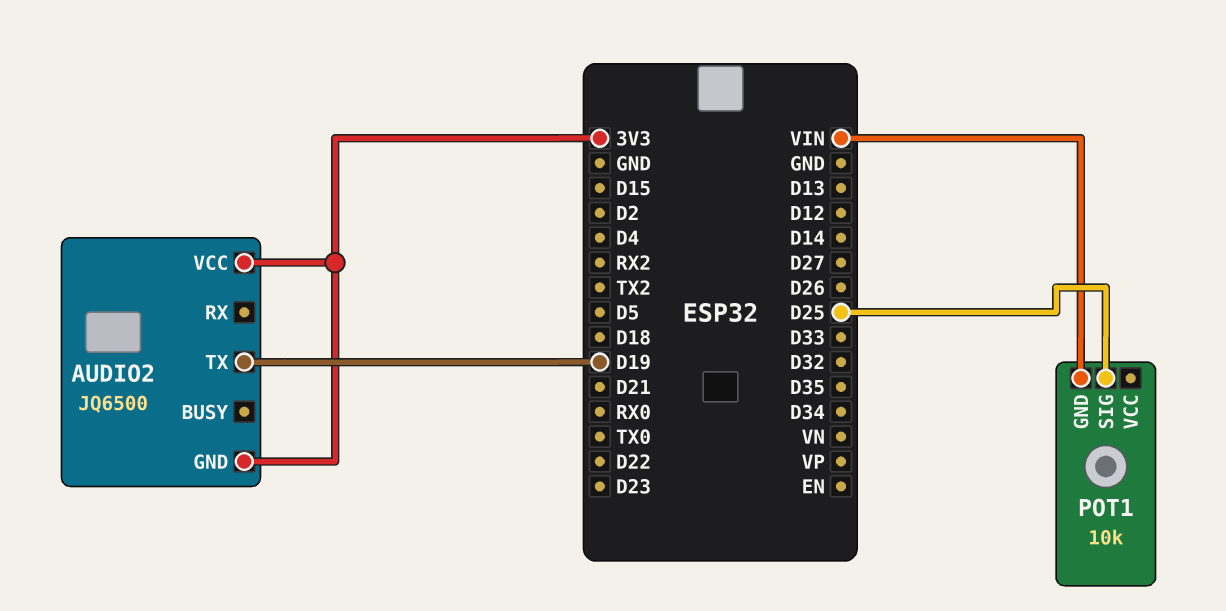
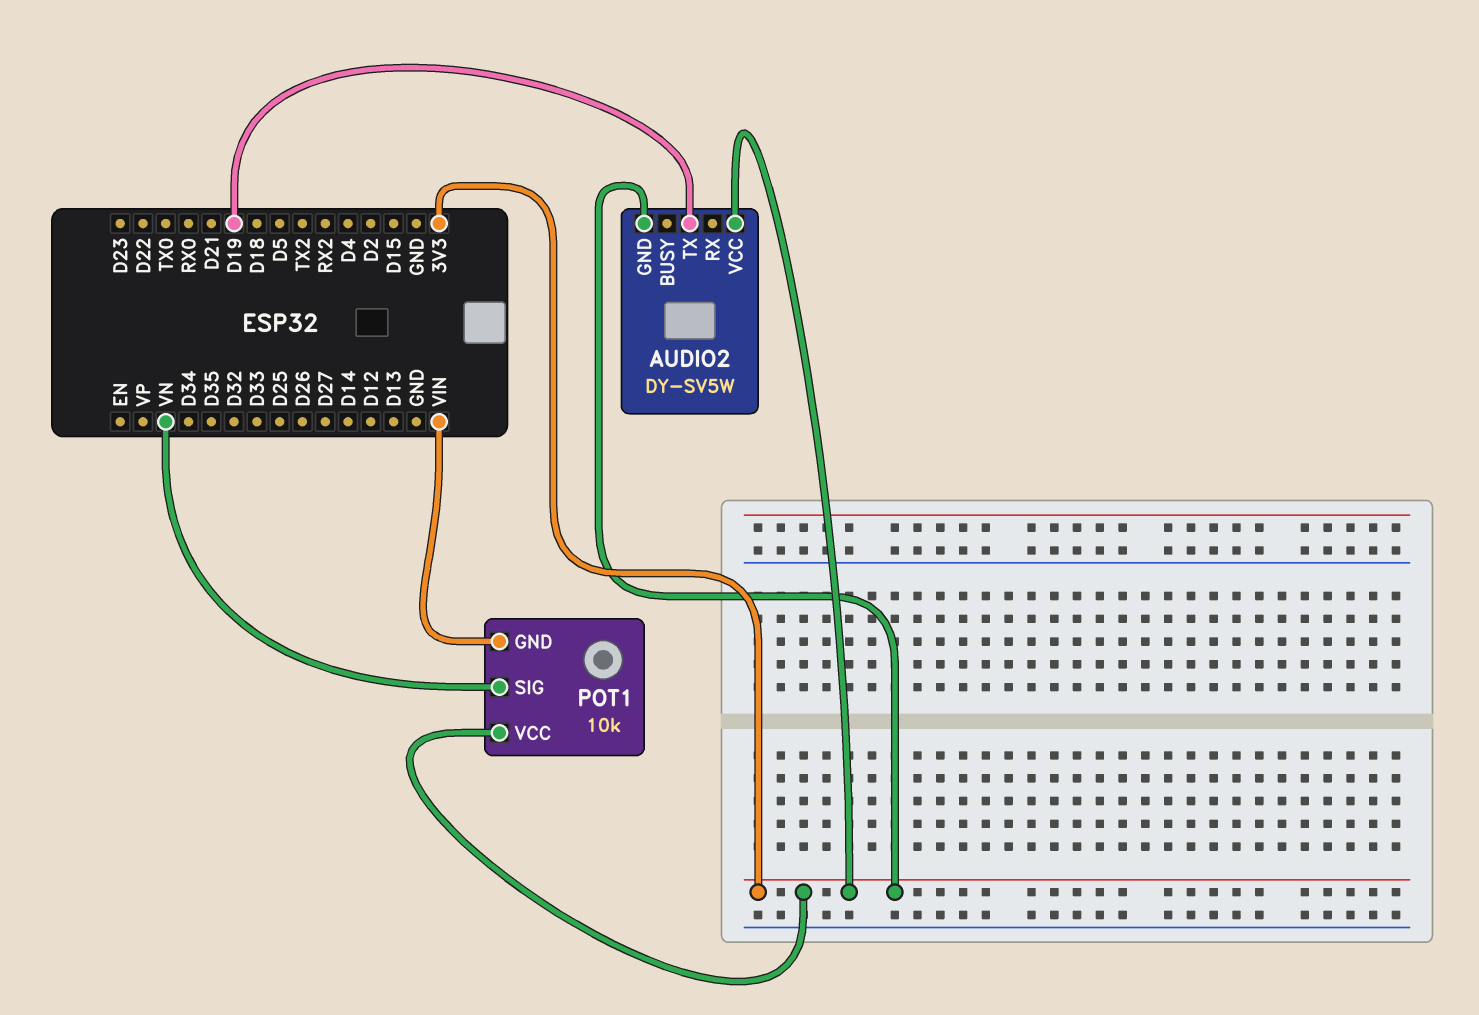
AUDIO2: JQ6500 -> DY-SV5W
POT1 pin SIG: D25 -> VN
POT1 pin VCC: none -> 3V3

